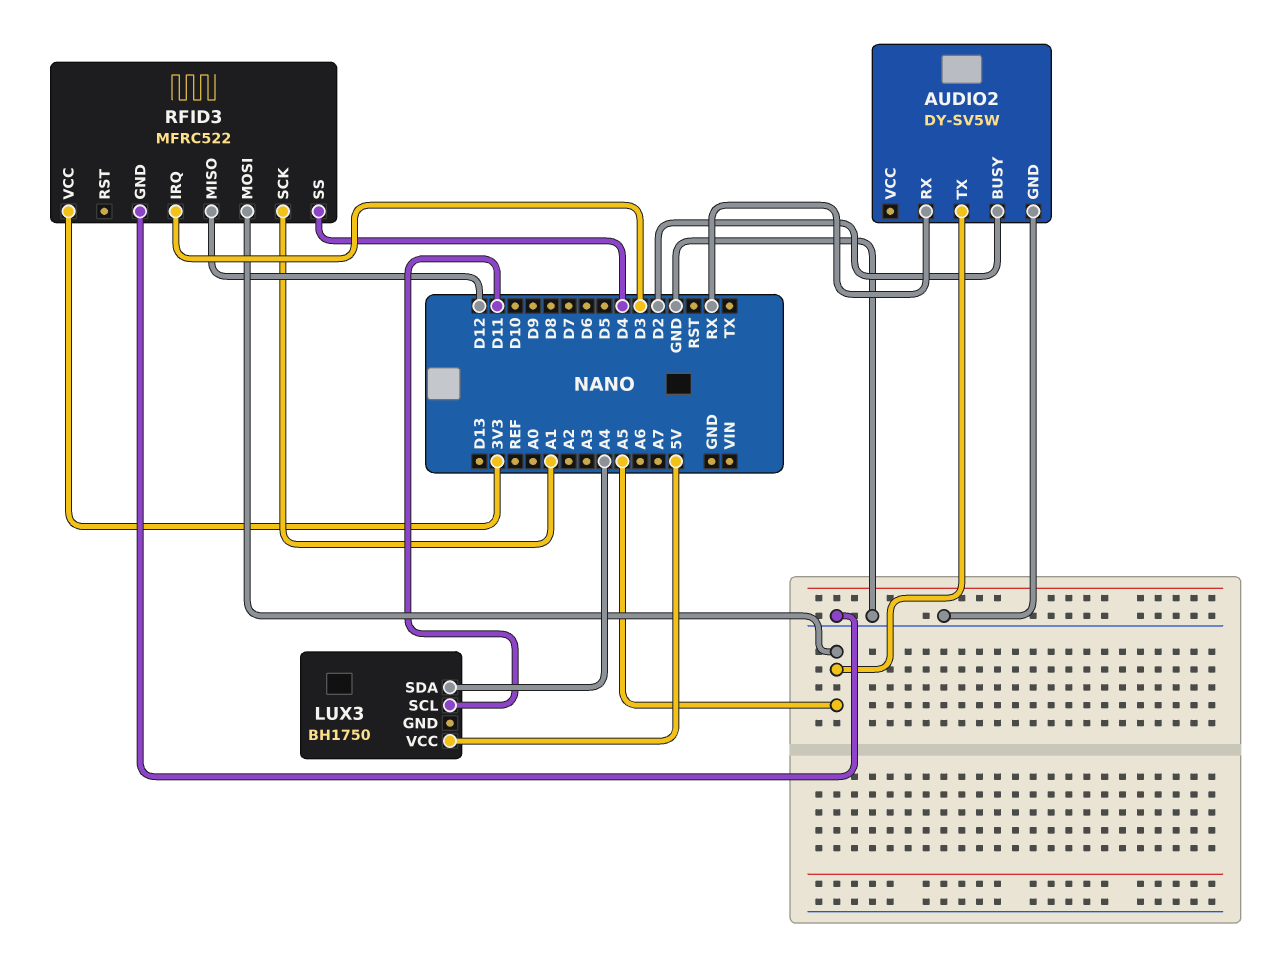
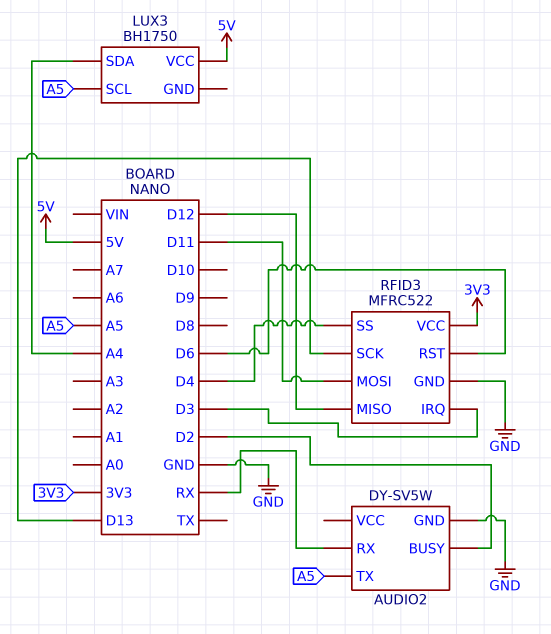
LUX3 pin SCL: D11 -> A5
RFID3 pin MOSI: A5 -> D11
RFID3 pin RST: none -> D6
RFID3 pin SCK: A1 -> D13

